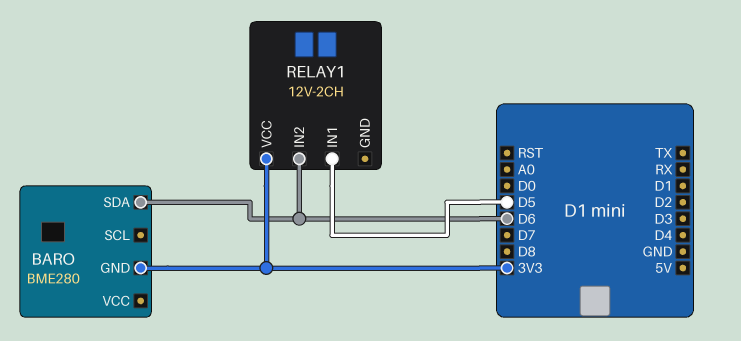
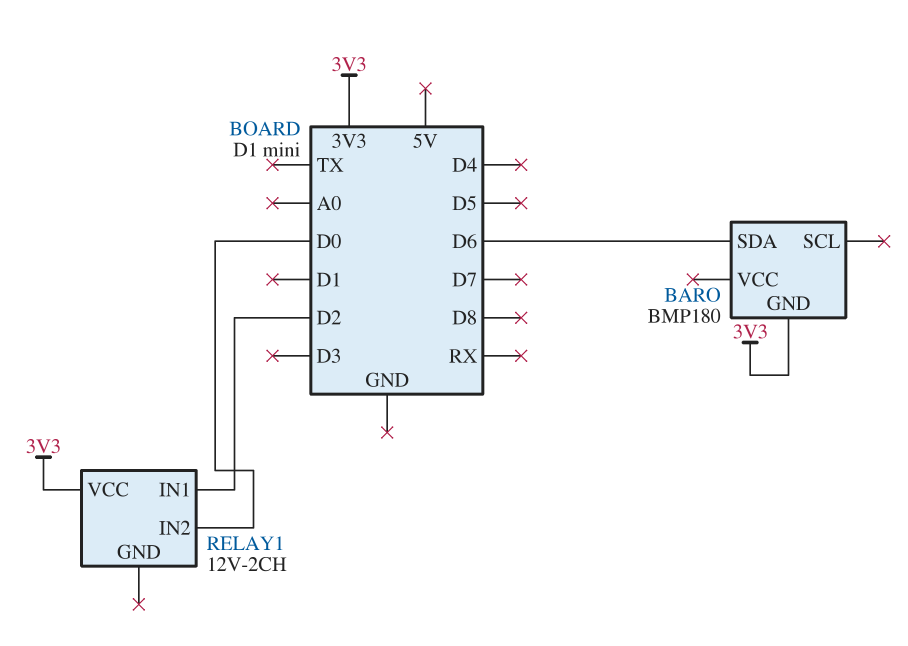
BARO: BME280 -> BMP180
RELAY1 pin IN1: D5 -> D2
RELAY1 pin IN2: D6 -> D0

